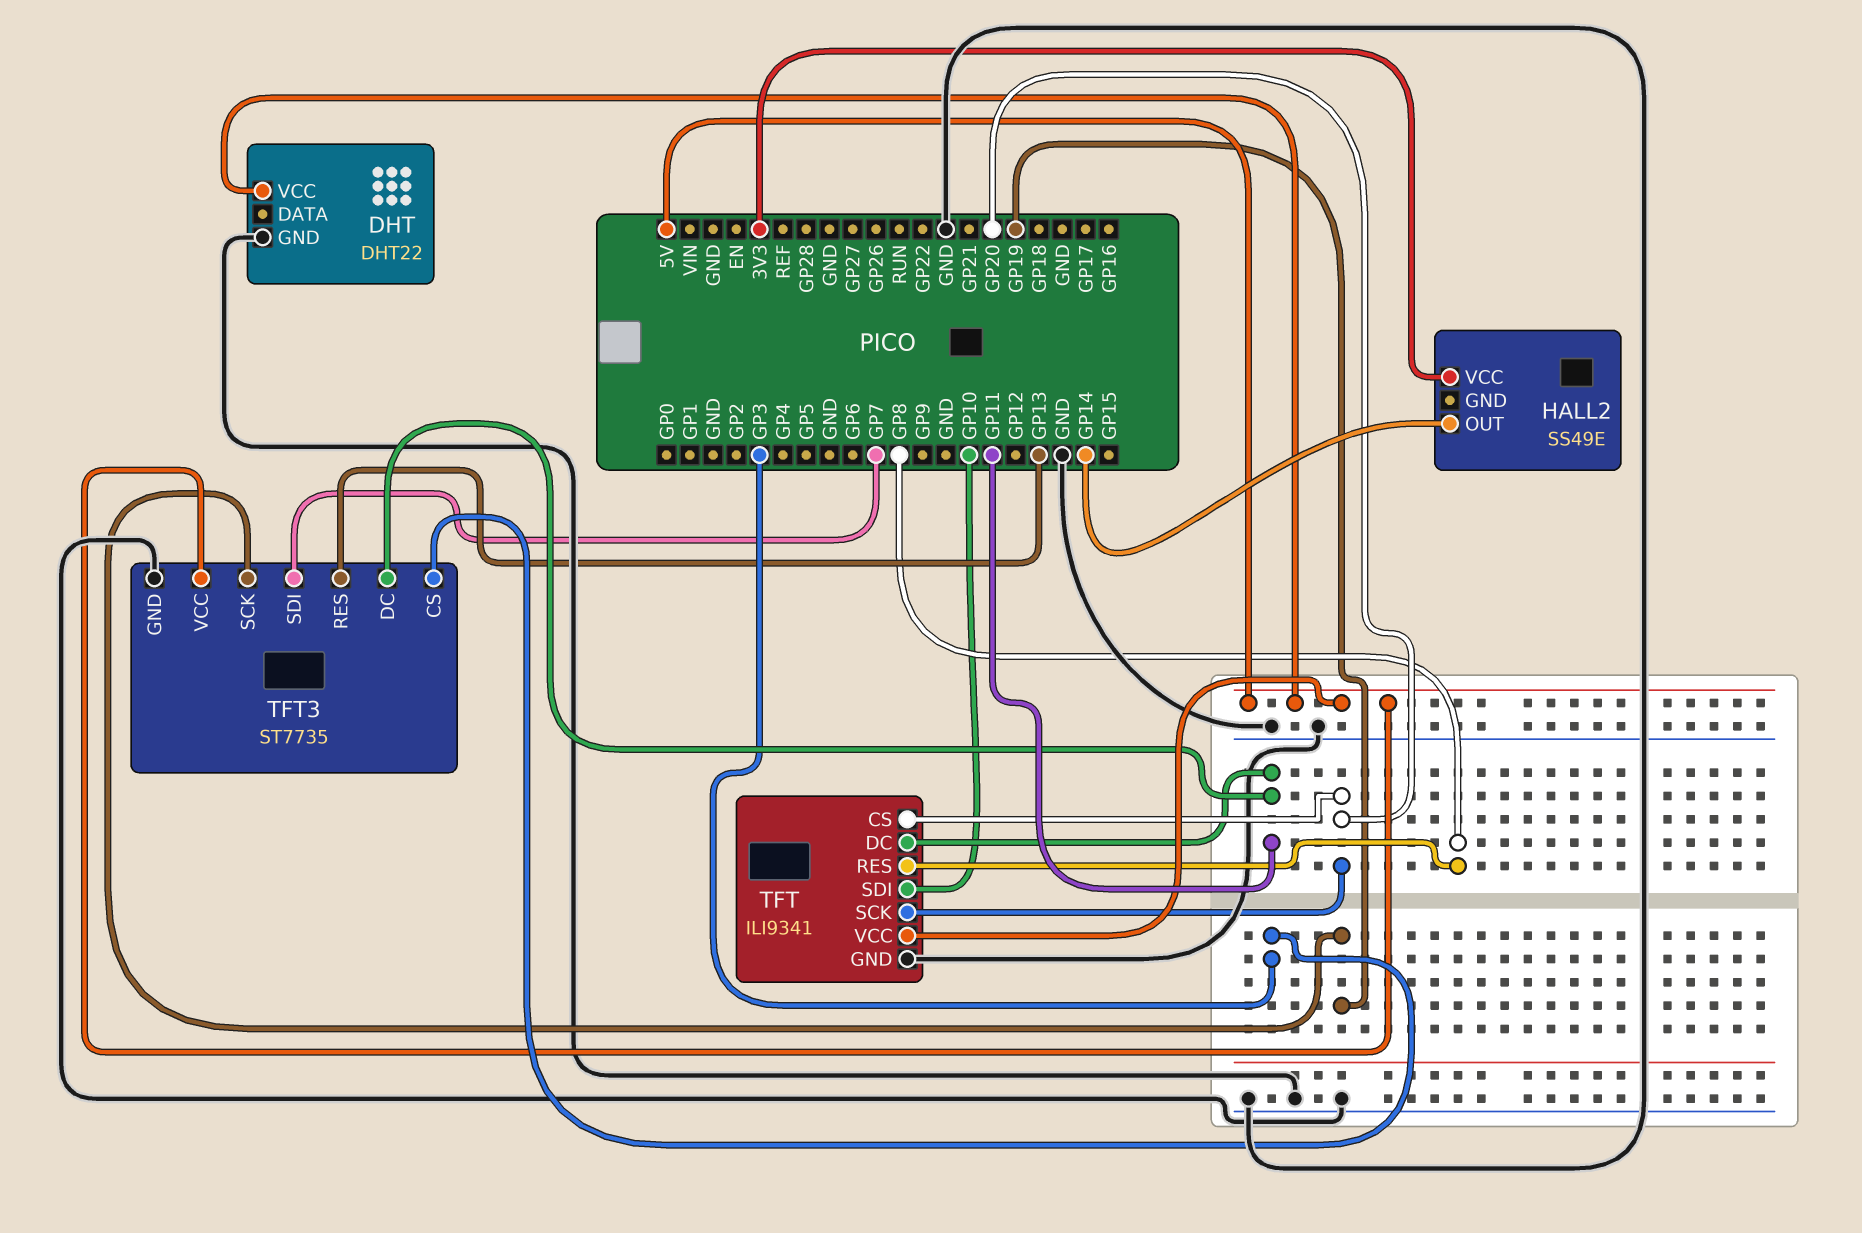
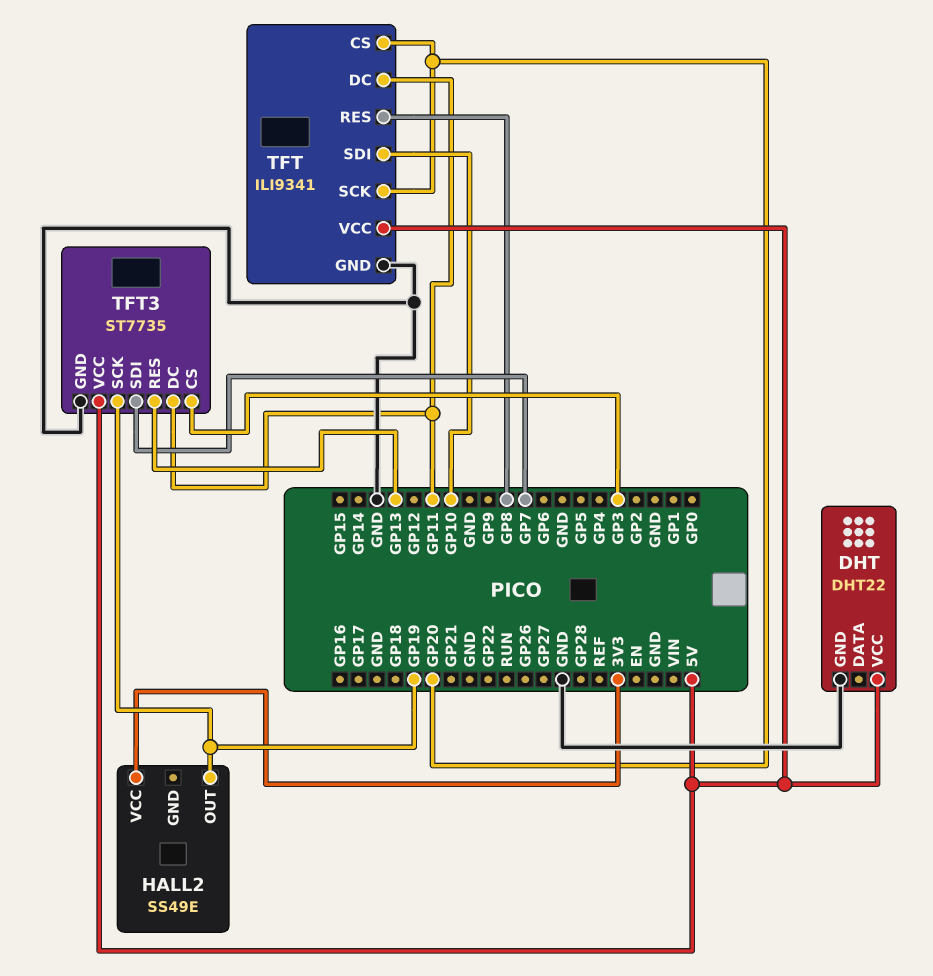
HALL2 pin OUT: GP14 -> GP19

